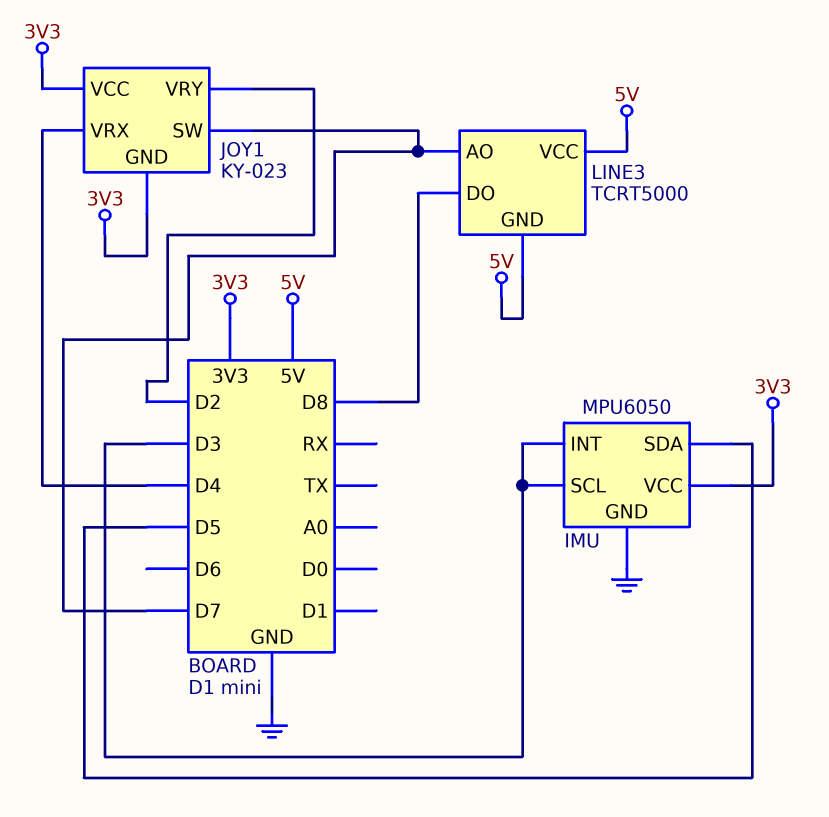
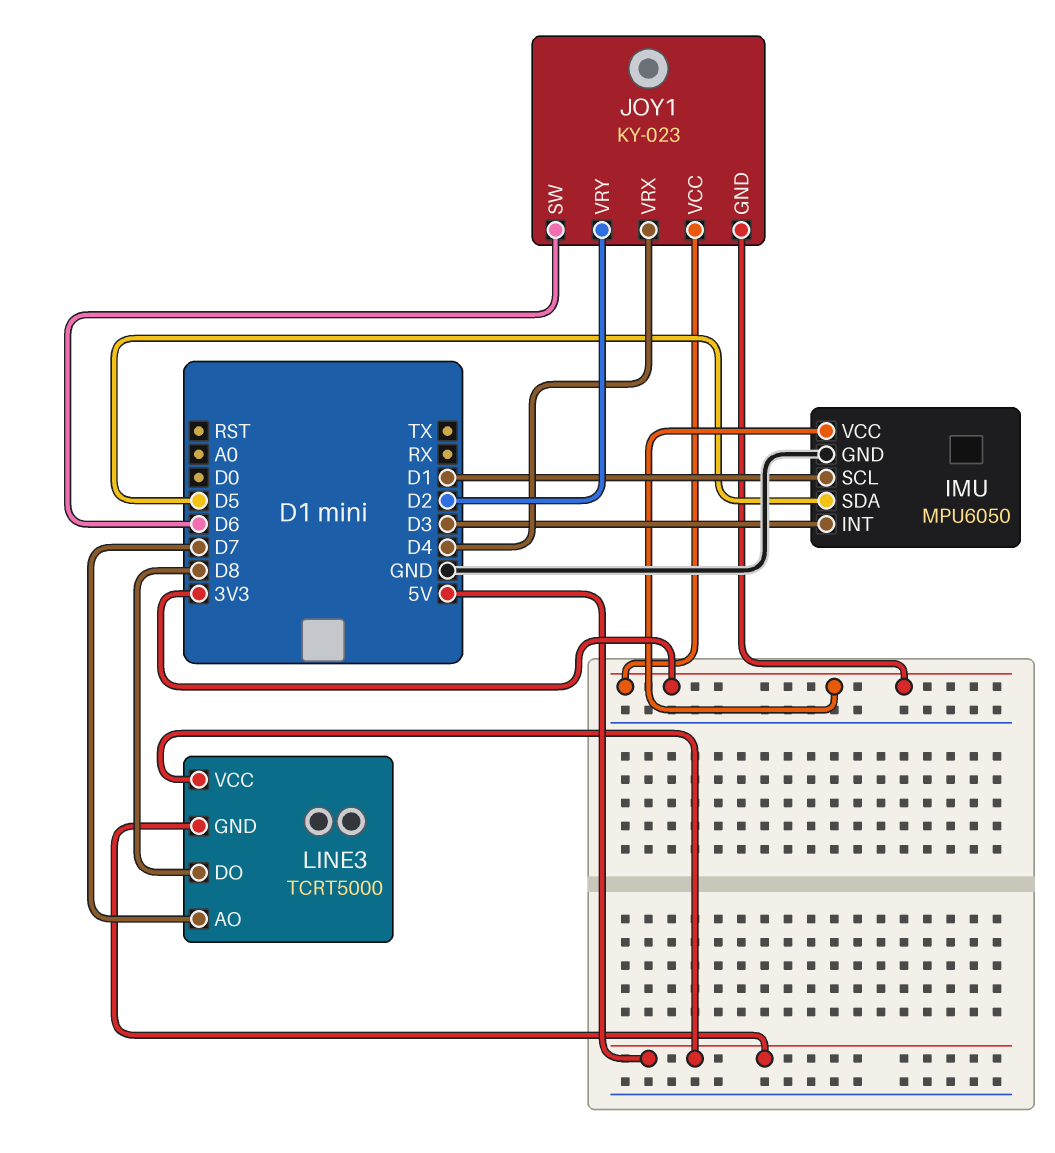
IMU pin SCL: D3 -> D1
JOY1 pin SW: D7 -> D6

